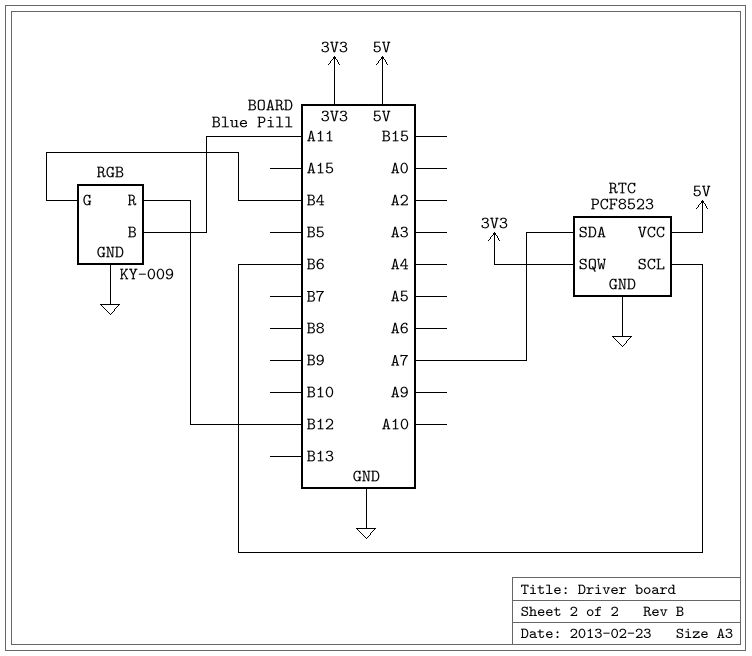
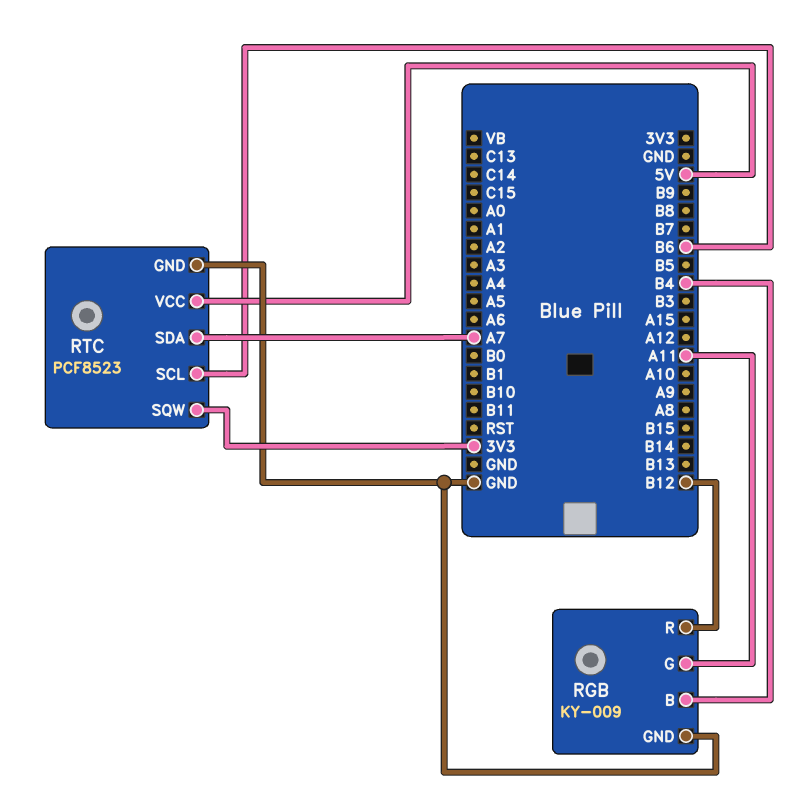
RGB pin B: A11 -> B4
RGB pin G: B4 -> A11

